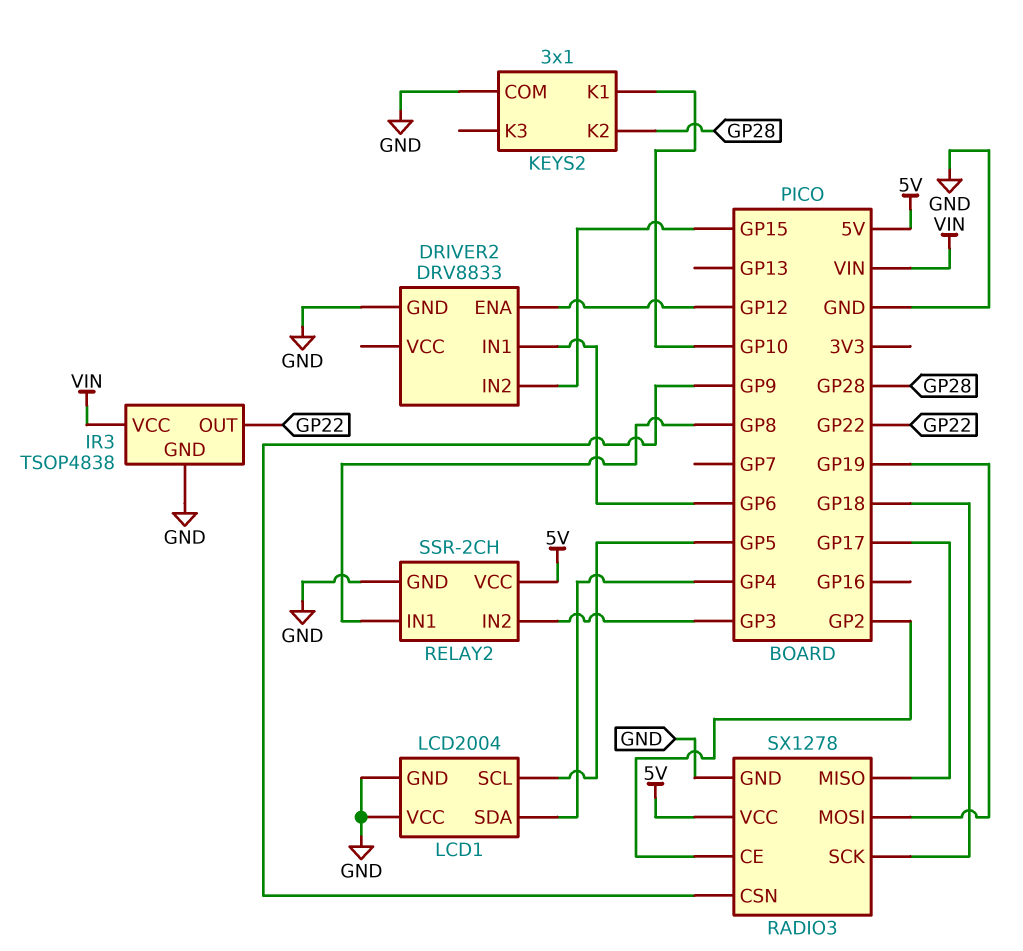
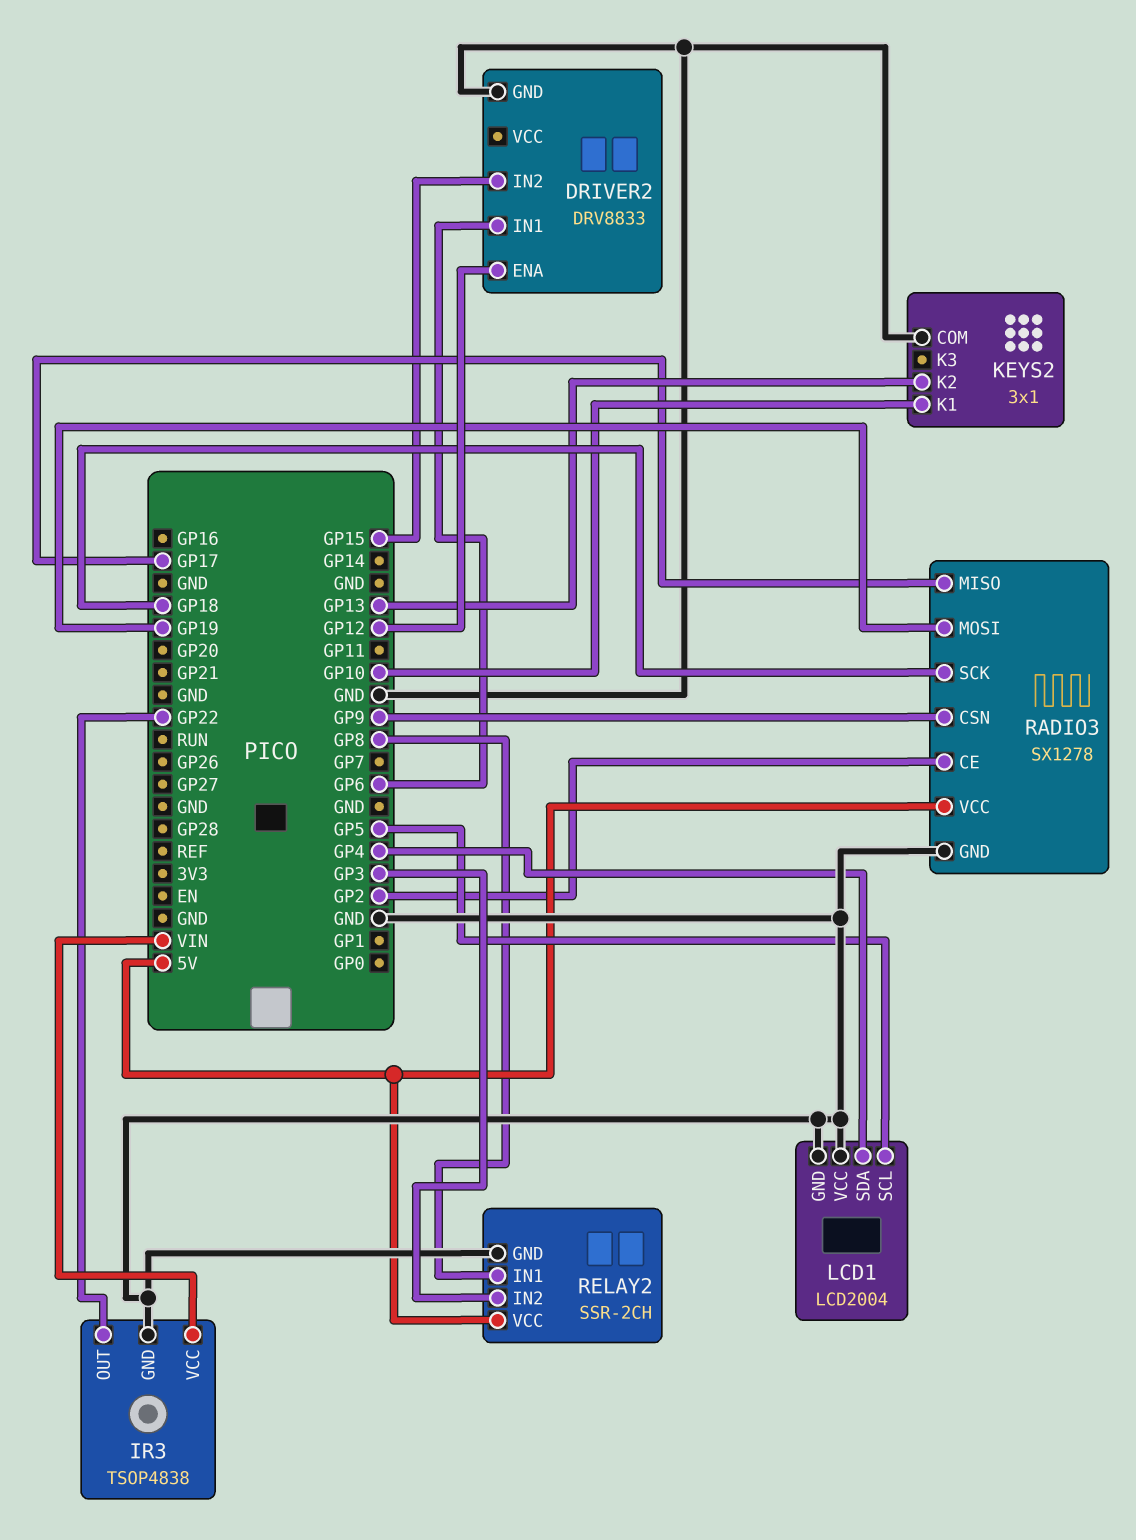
KEYS2 pin K2: GP28 -> GP13

